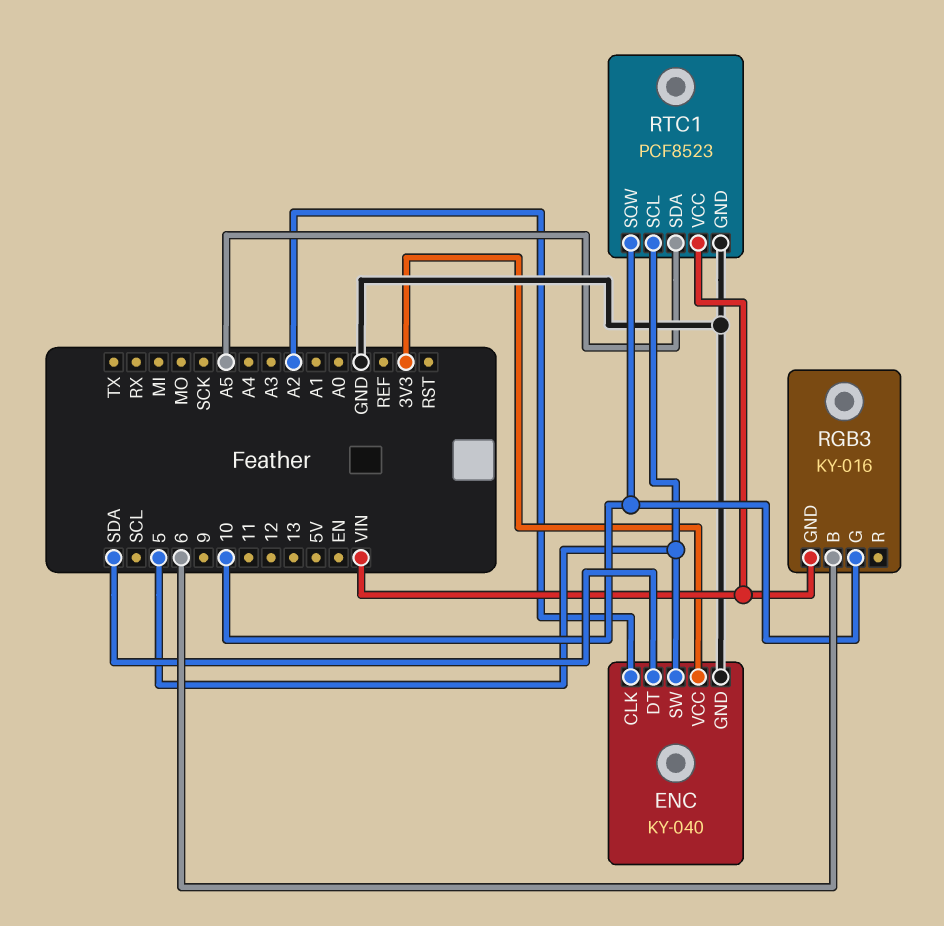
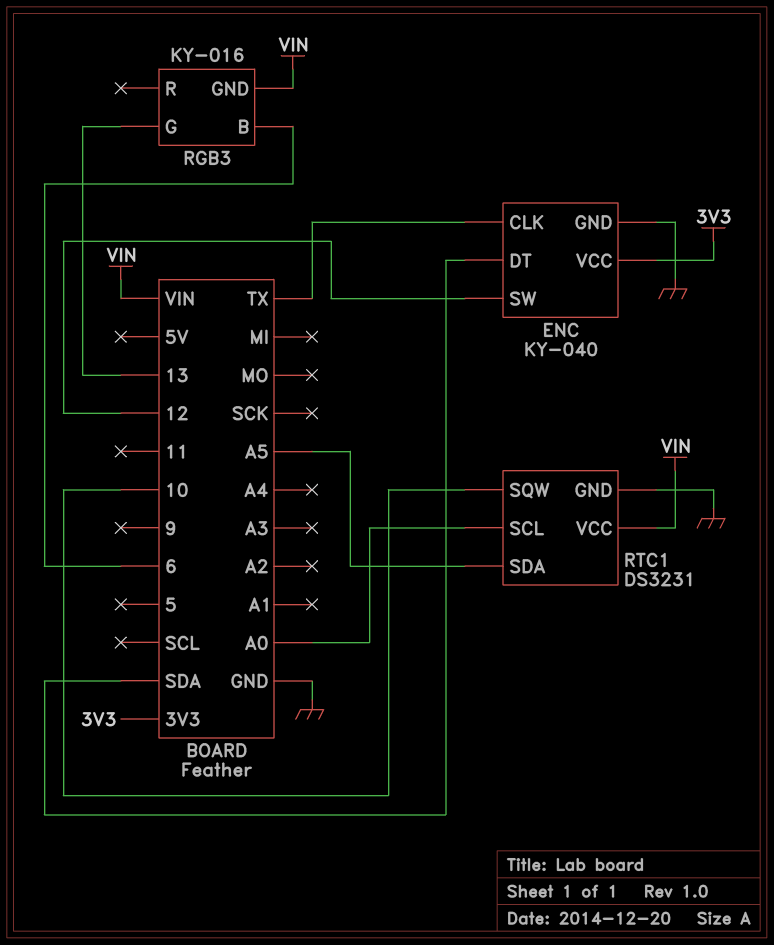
ENC pin CLK: A2 -> TX
ENC pin SW: 5 -> 12
RGB3 pin G: 10 -> 13
RTC1: PCF8523 -> DS3231
RTC1 pin SCL: 5 -> A0

